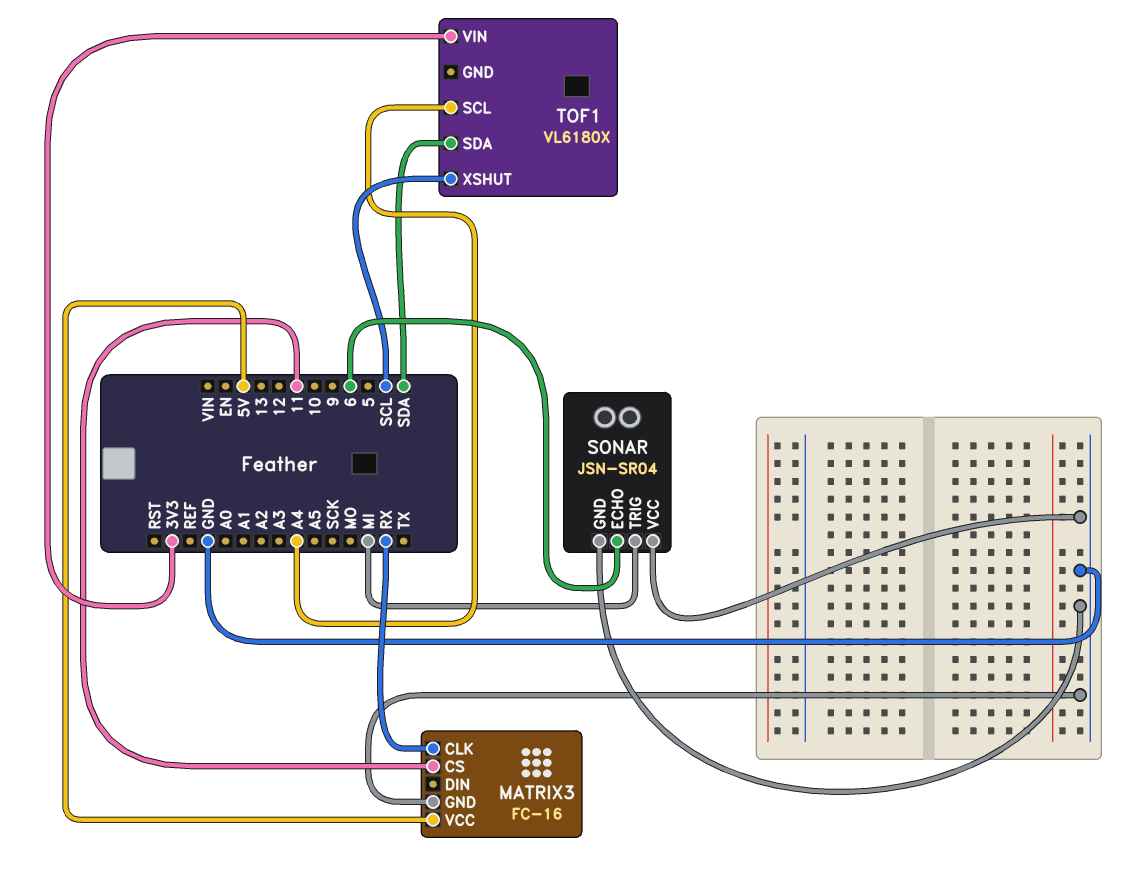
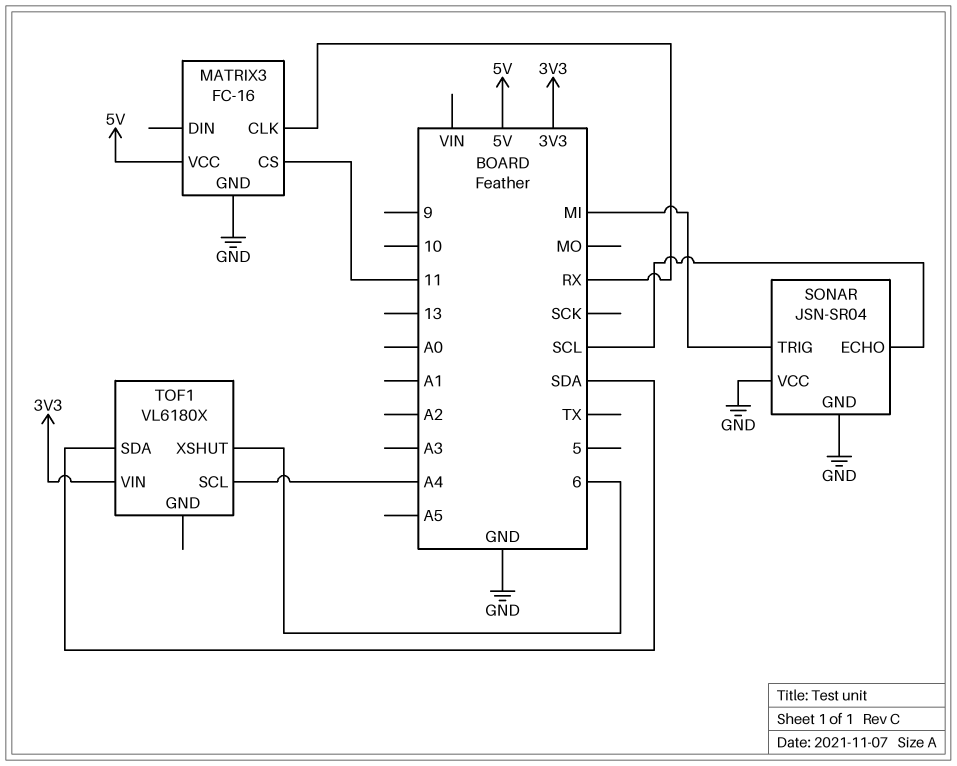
SONAR pin ECHO: 6 -> SCL
TOF1 pin XSHUT: SCL -> 6

